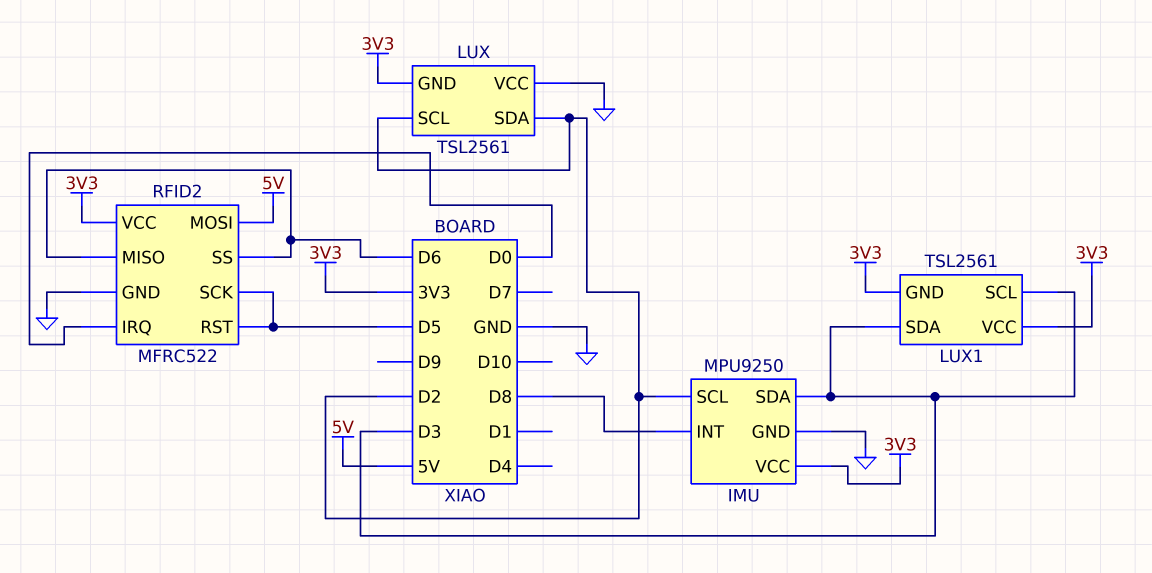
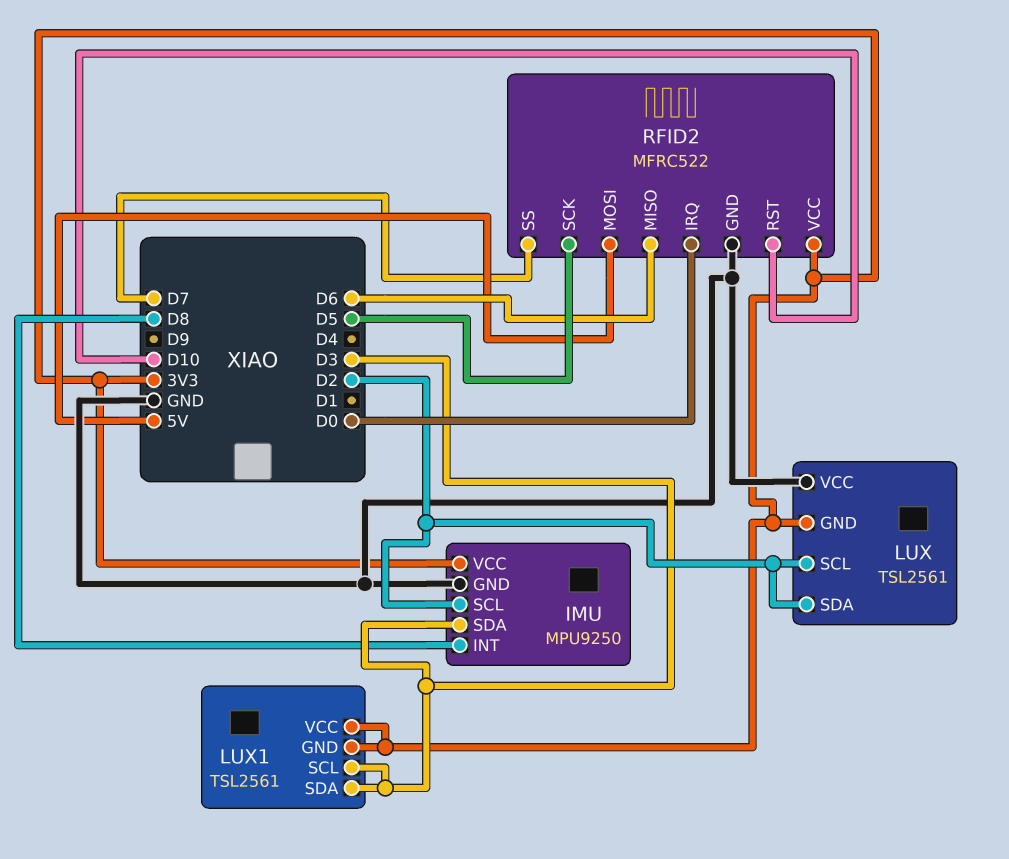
RFID2 pin RST: D5 -> D10
RFID2 pin SS: D6 -> D7

